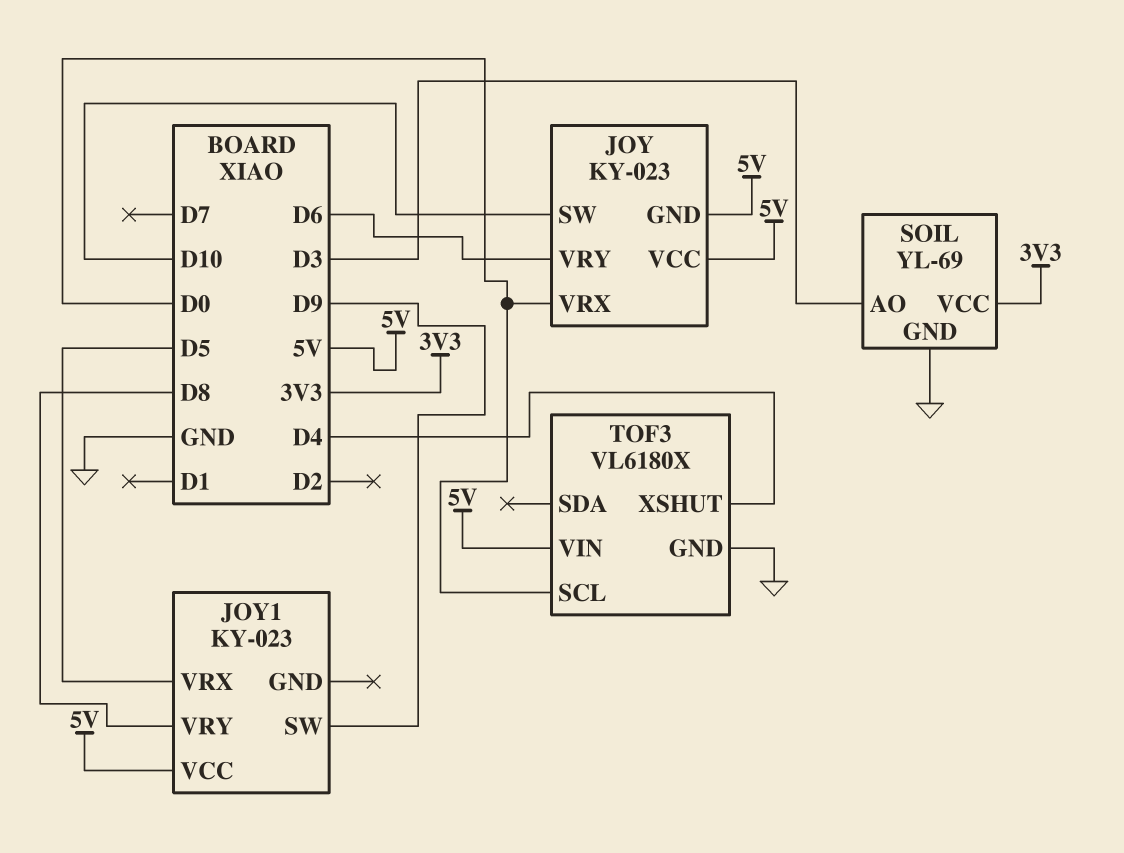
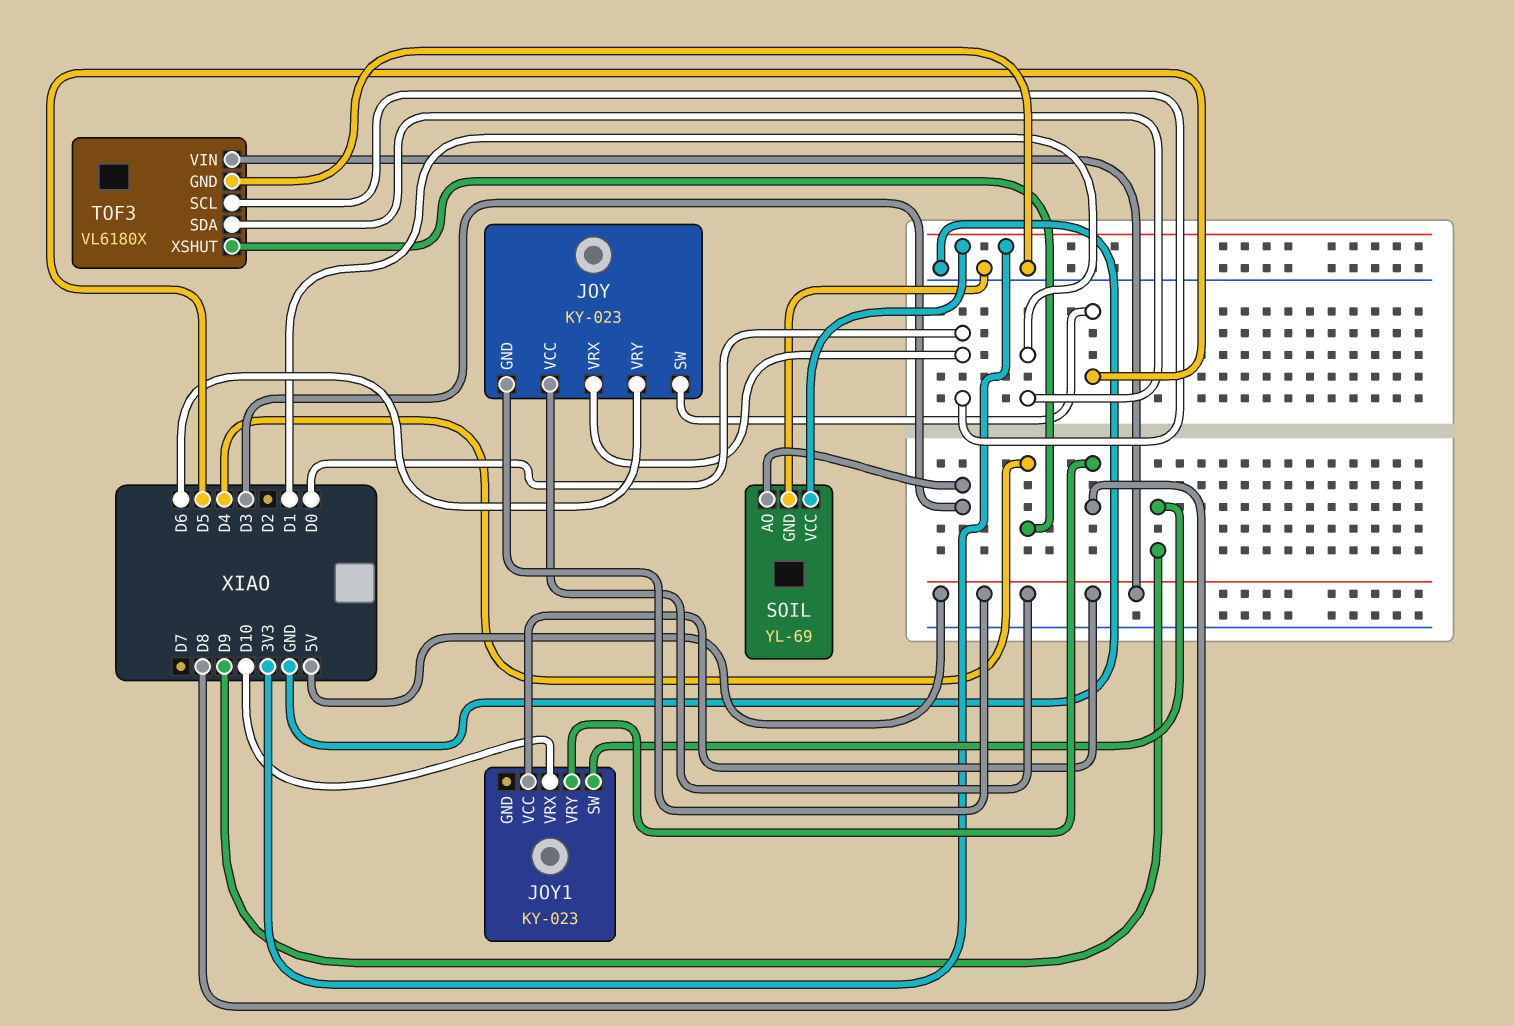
JOY pin SW: D10 -> D5
JOY1 pin VRX: D5 -> D10
TOF3 pin SDA: none -> D1

